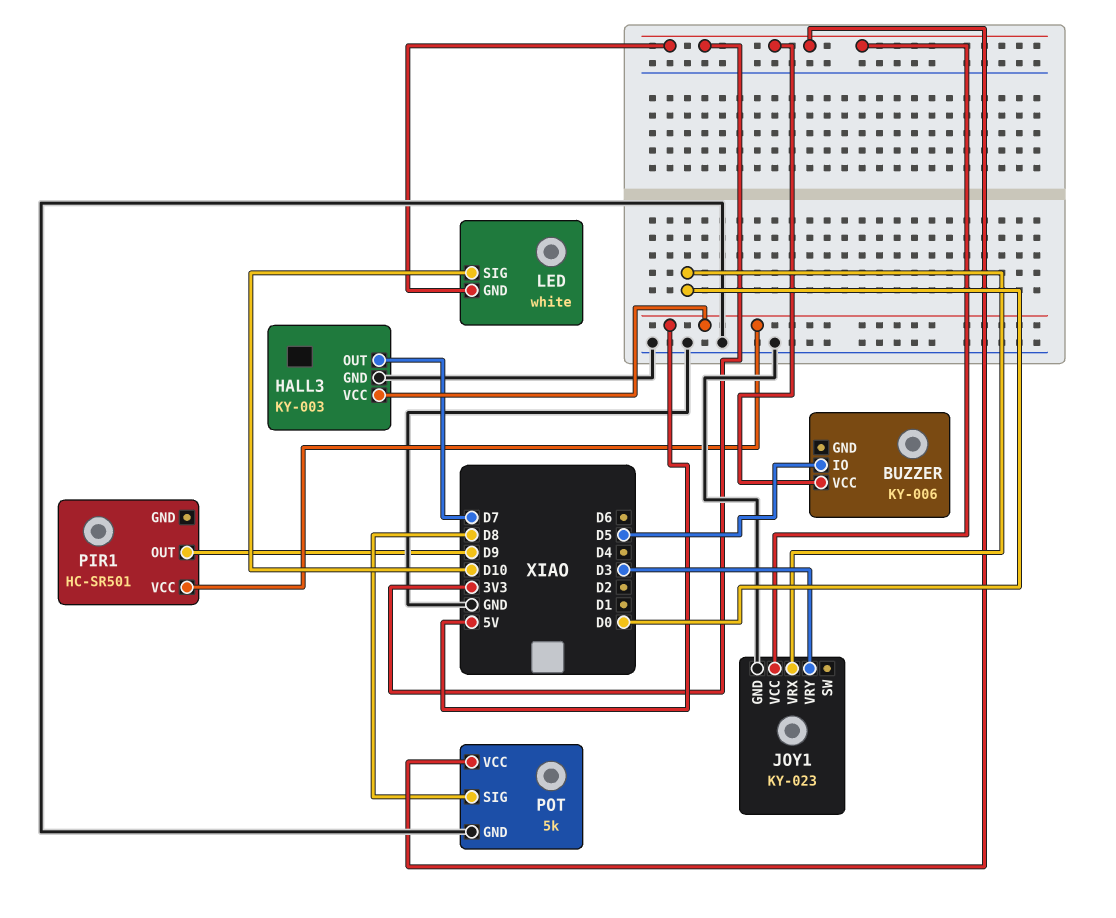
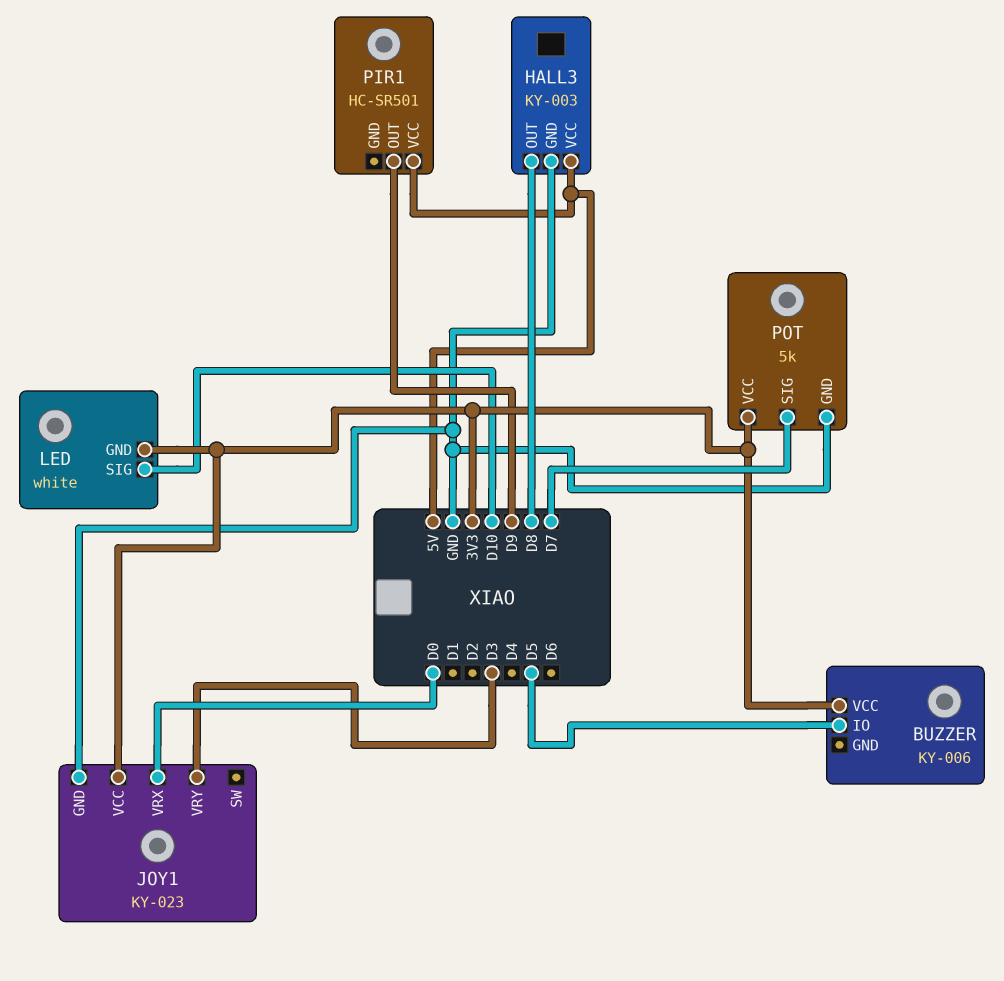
HALL3 pin OUT: D7 -> D8
POT pin SIG: D8 -> D7

